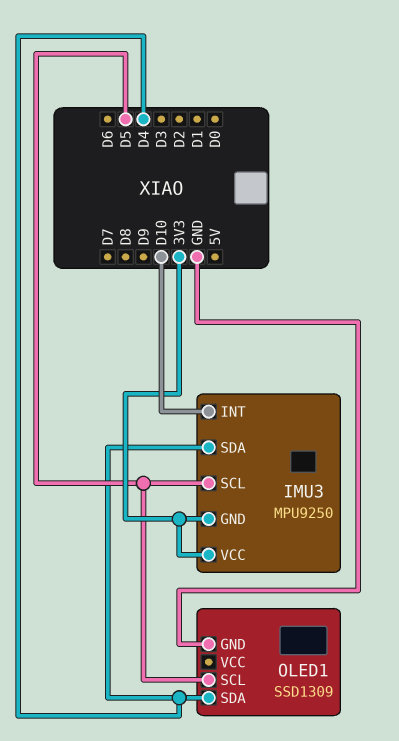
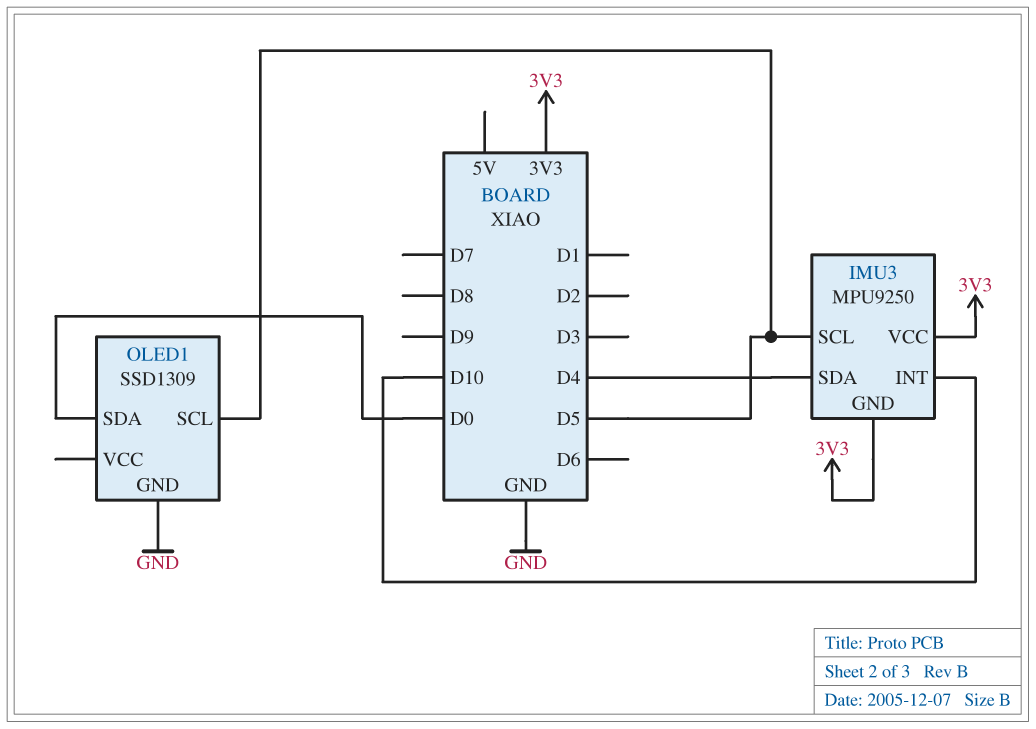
OLED1 pin SDA: D4 -> D0

